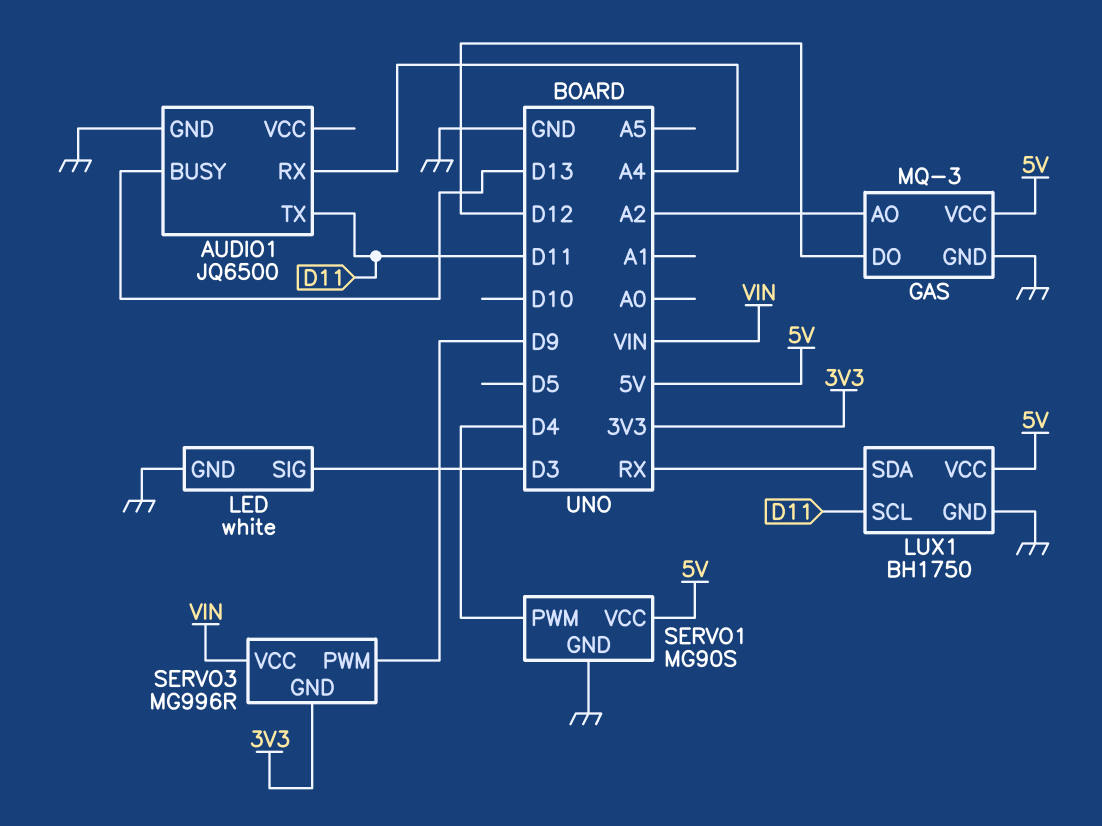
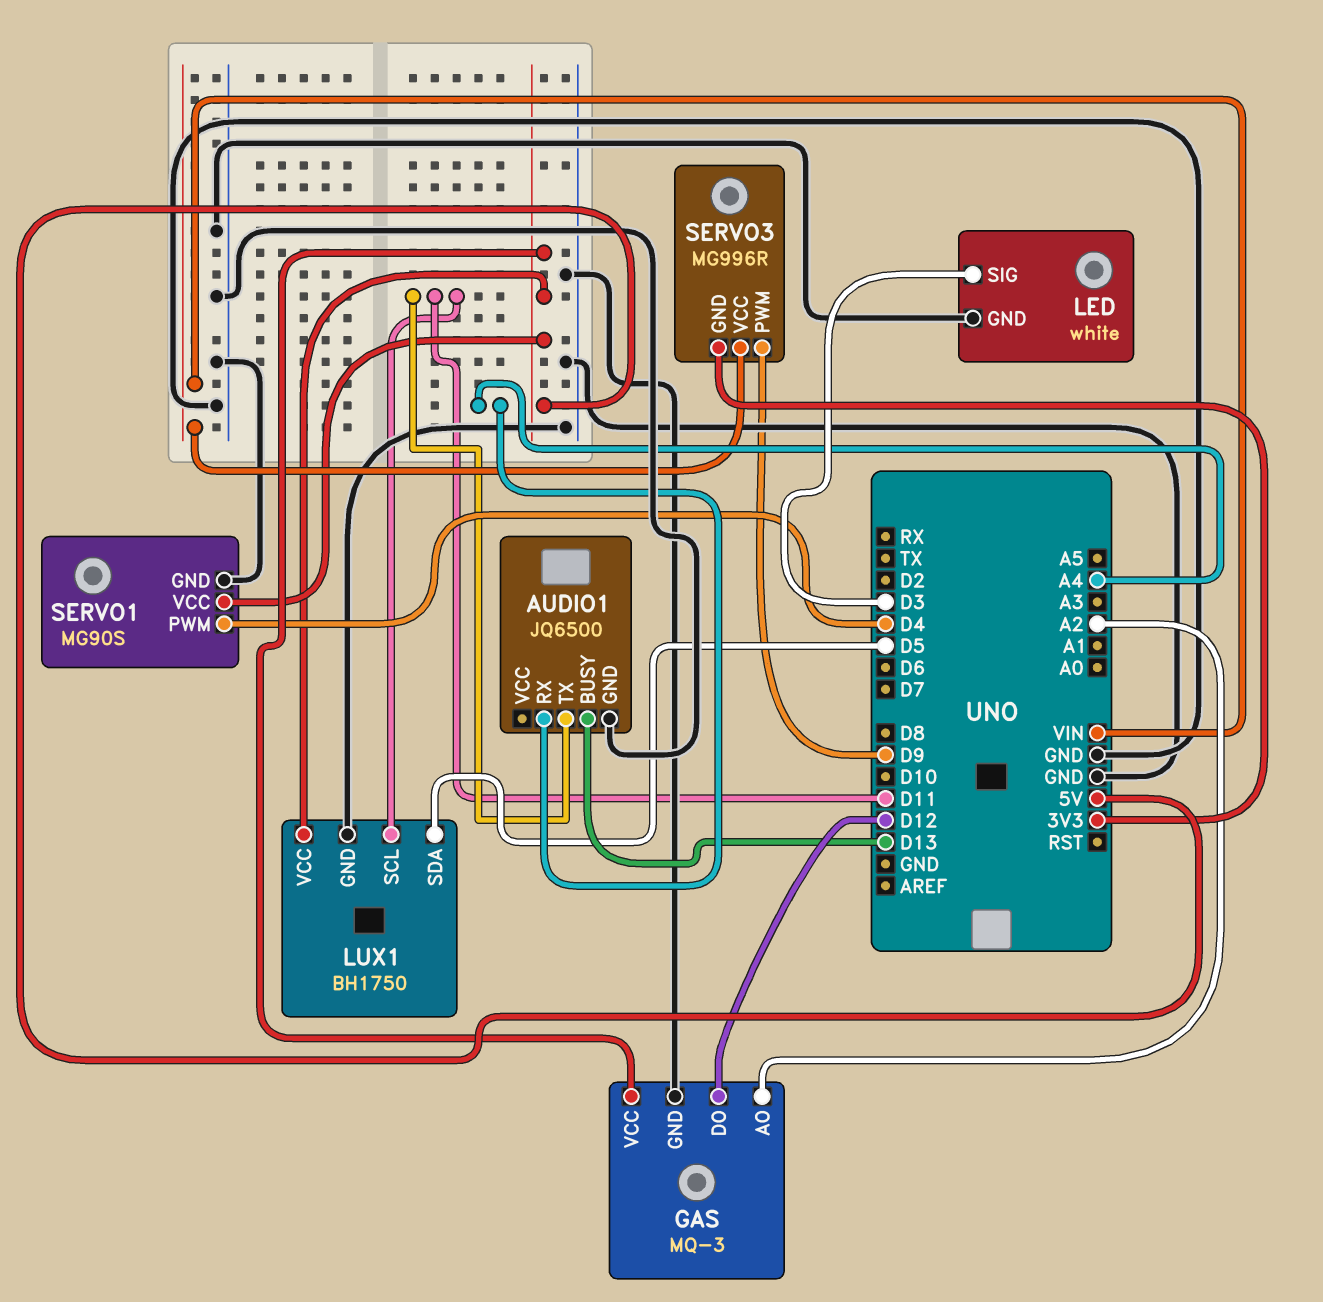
LUX1 pin SDA: RX -> D5

